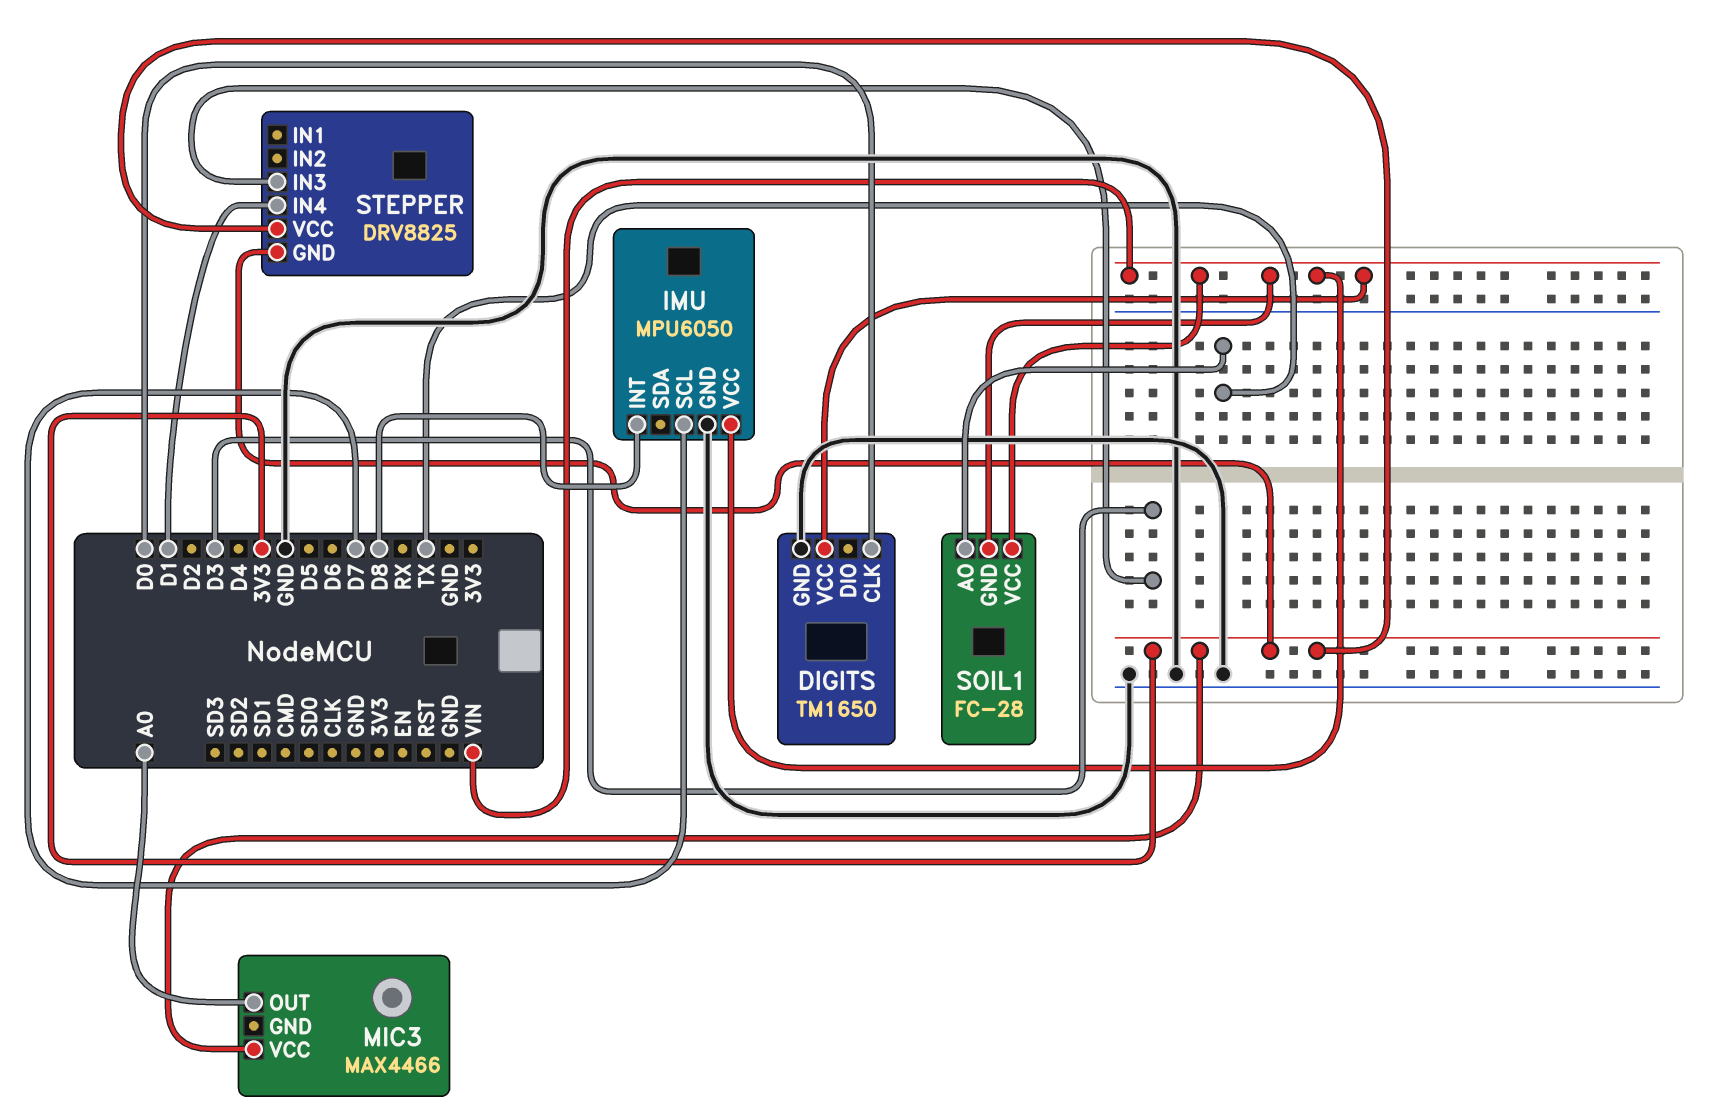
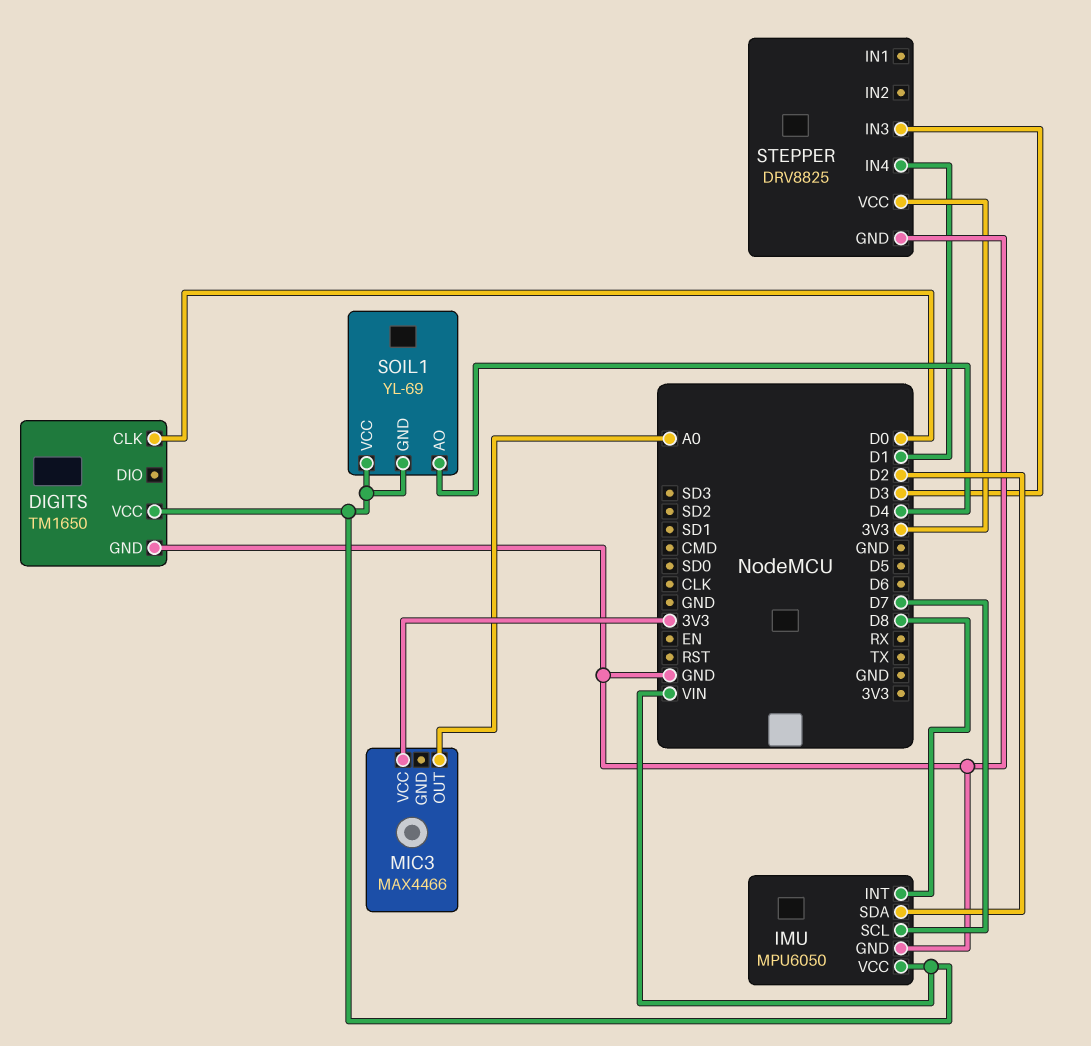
IMU pin SDA: none -> D2
SOIL1: FC-28 -> YL-69
SOIL1 pin AO: TX -> D4
STEPPER pin GND: 3V3 -> GND

